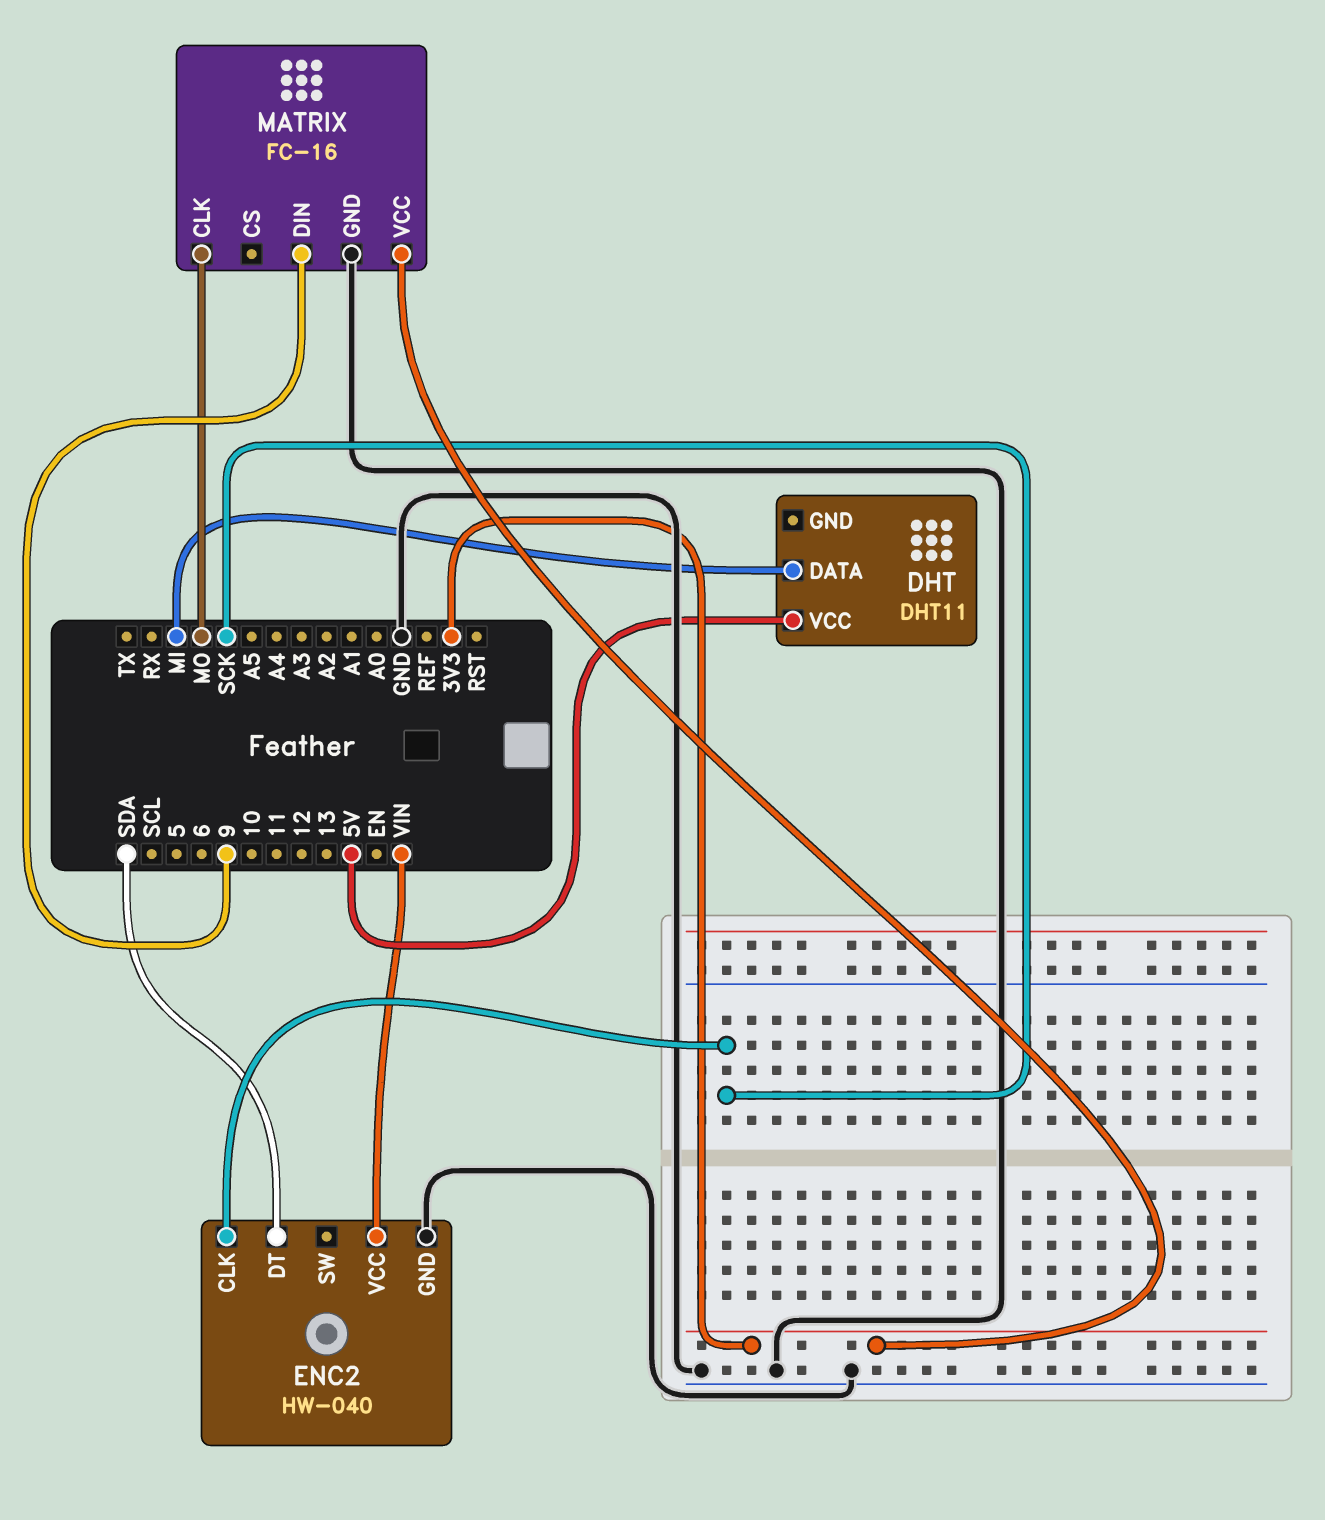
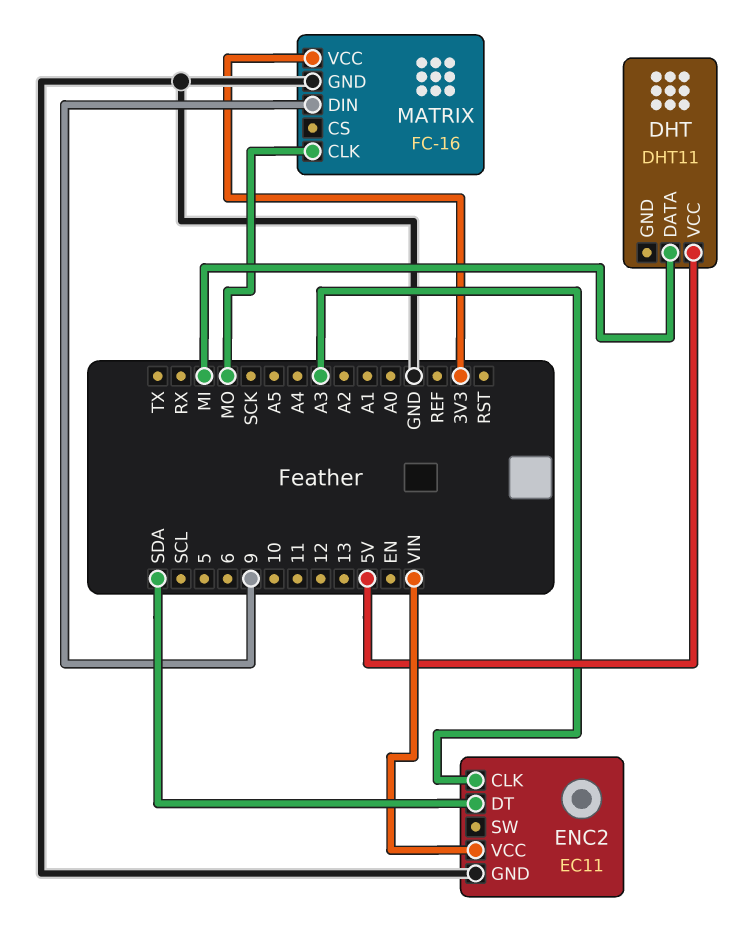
ENC2: HW-040 -> EC11
ENC2 pin CLK: SCK -> A3

